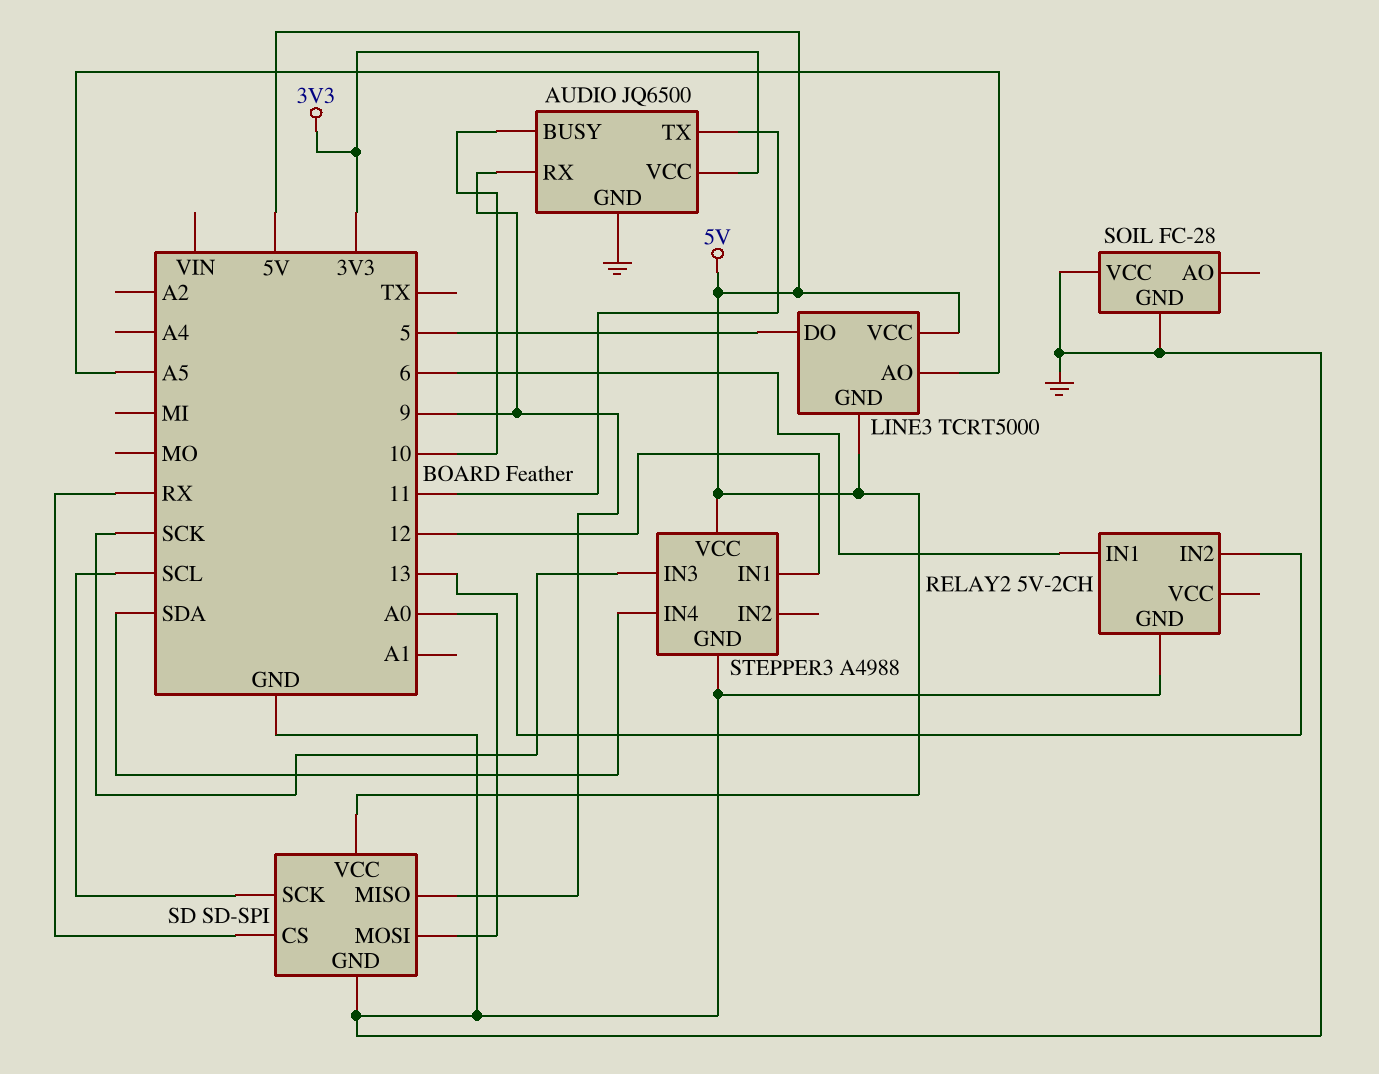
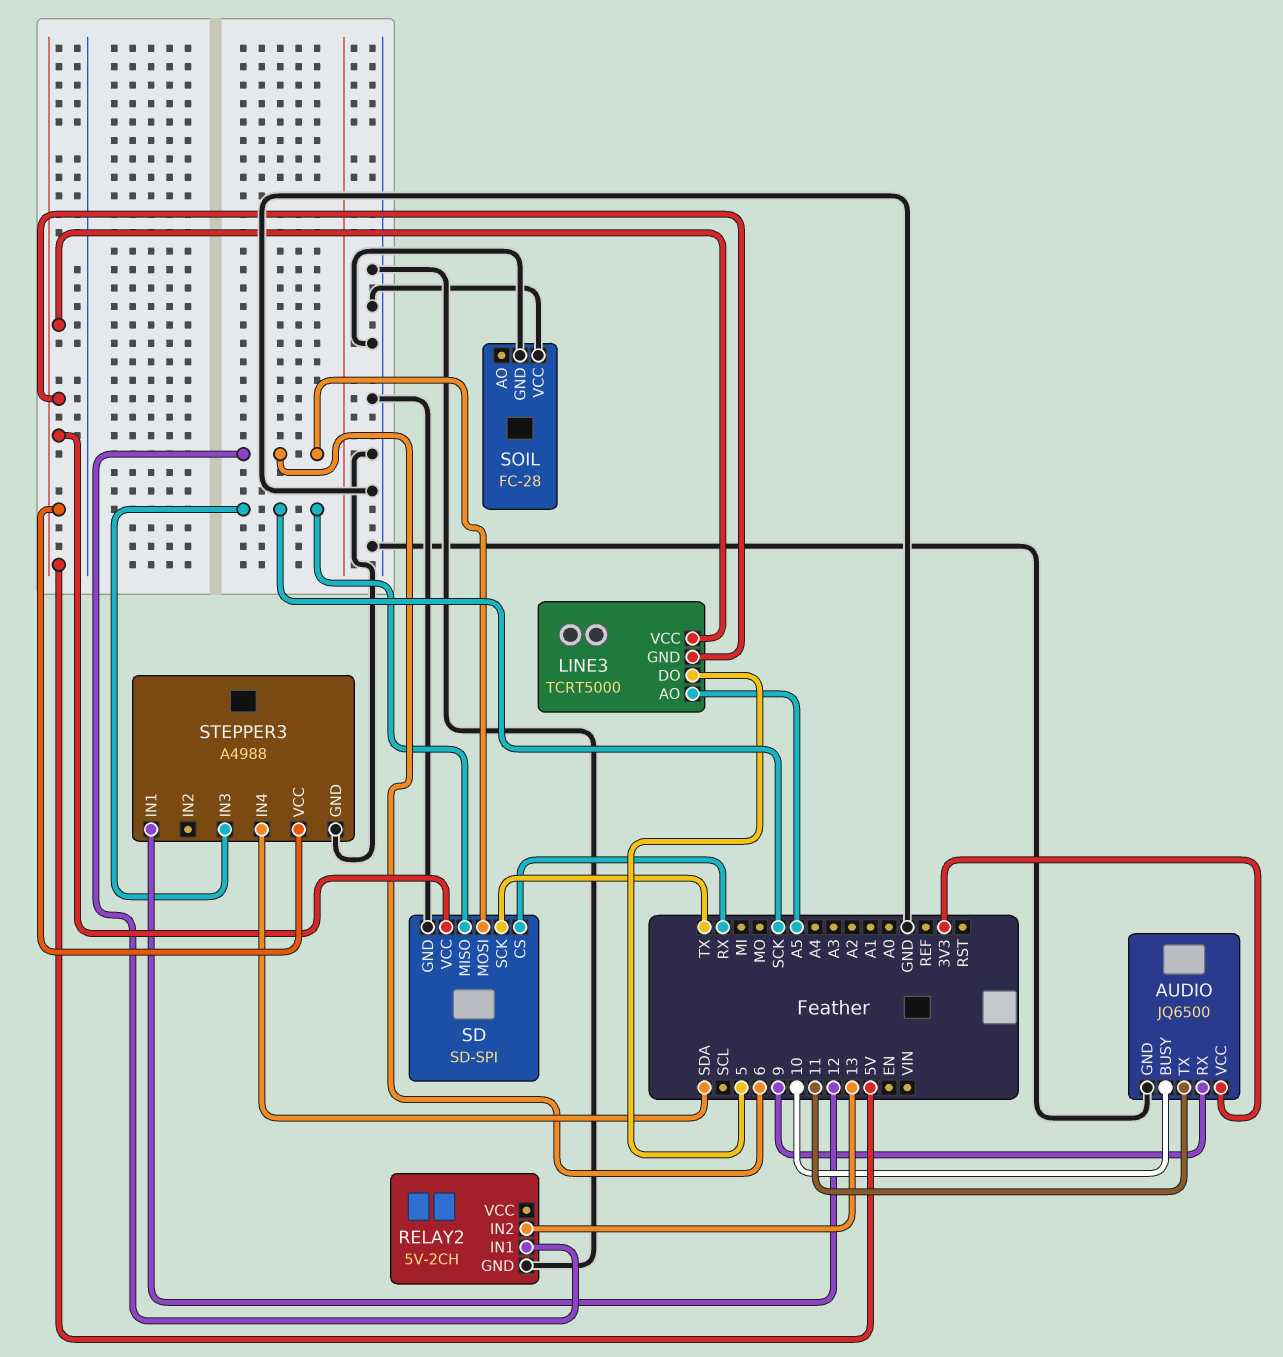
SD pin MISO: 9 -> SCK
SD pin MOSI: A0 -> 6
SD pin SCK: SCL -> TX

